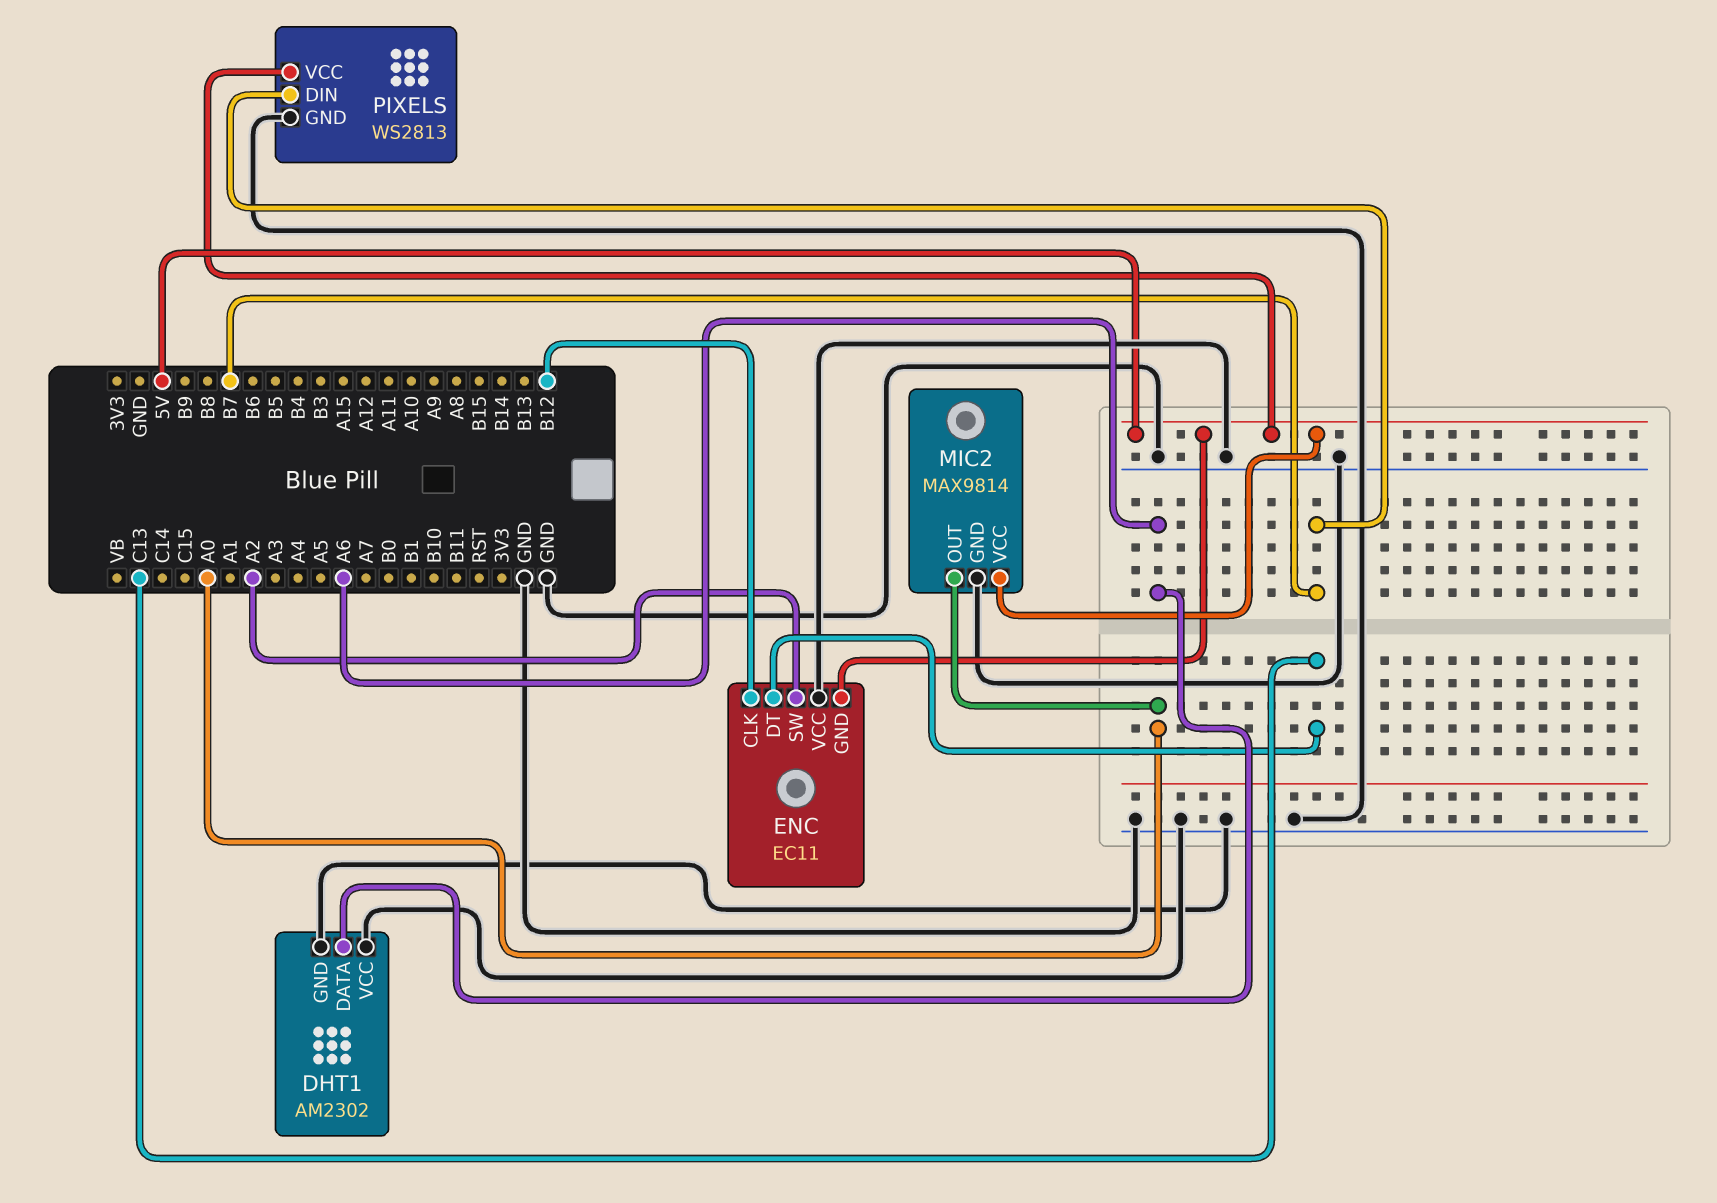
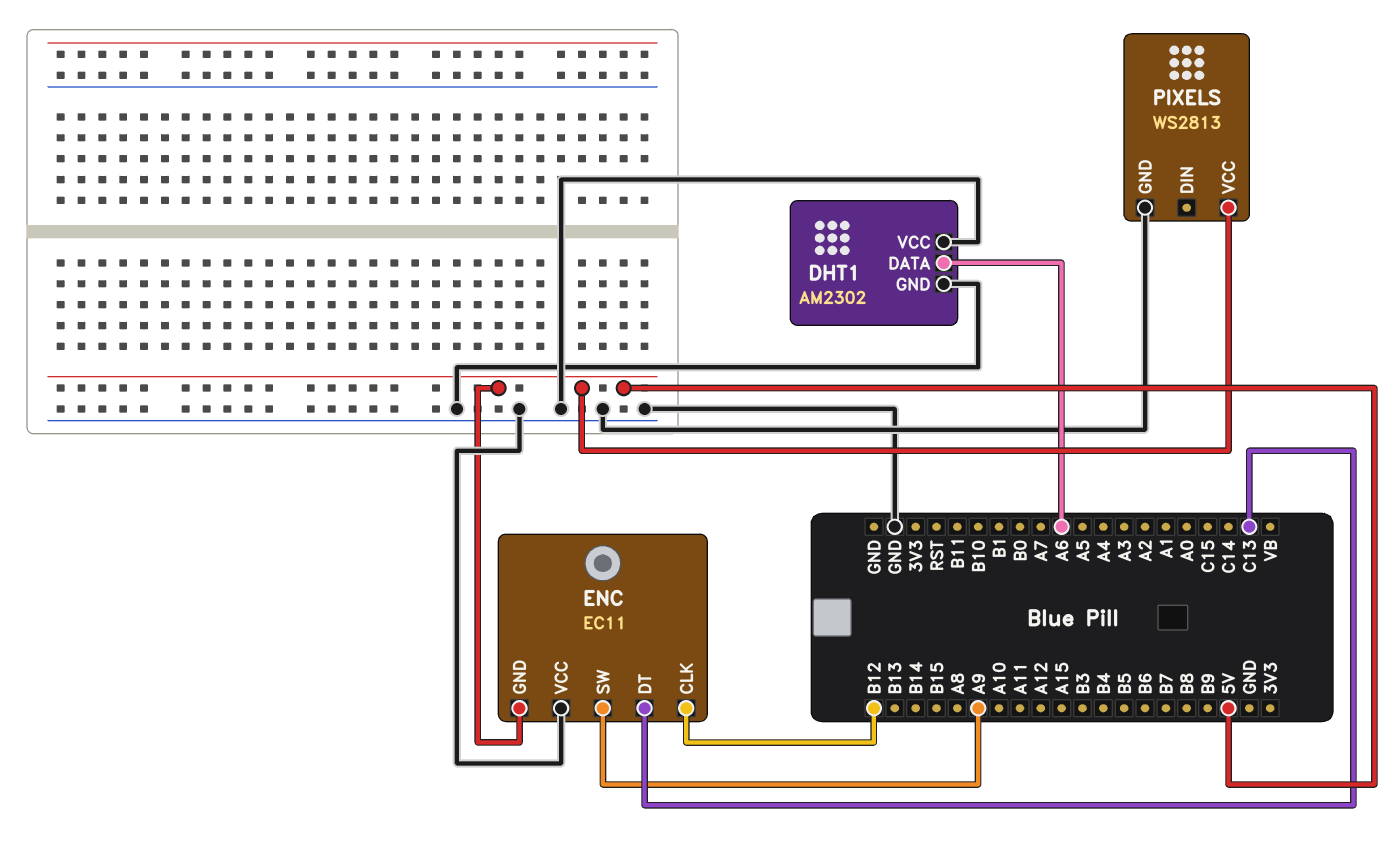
ENC pin SW: A2 -> A9
MIC2: MAX9814 -> none
MIC2 pin GND: GND -> none
MIC2 pin OUT: A0 -> none
MIC2 pin VCC: 5V -> none
PIXELS pin DIN: B7 -> none

